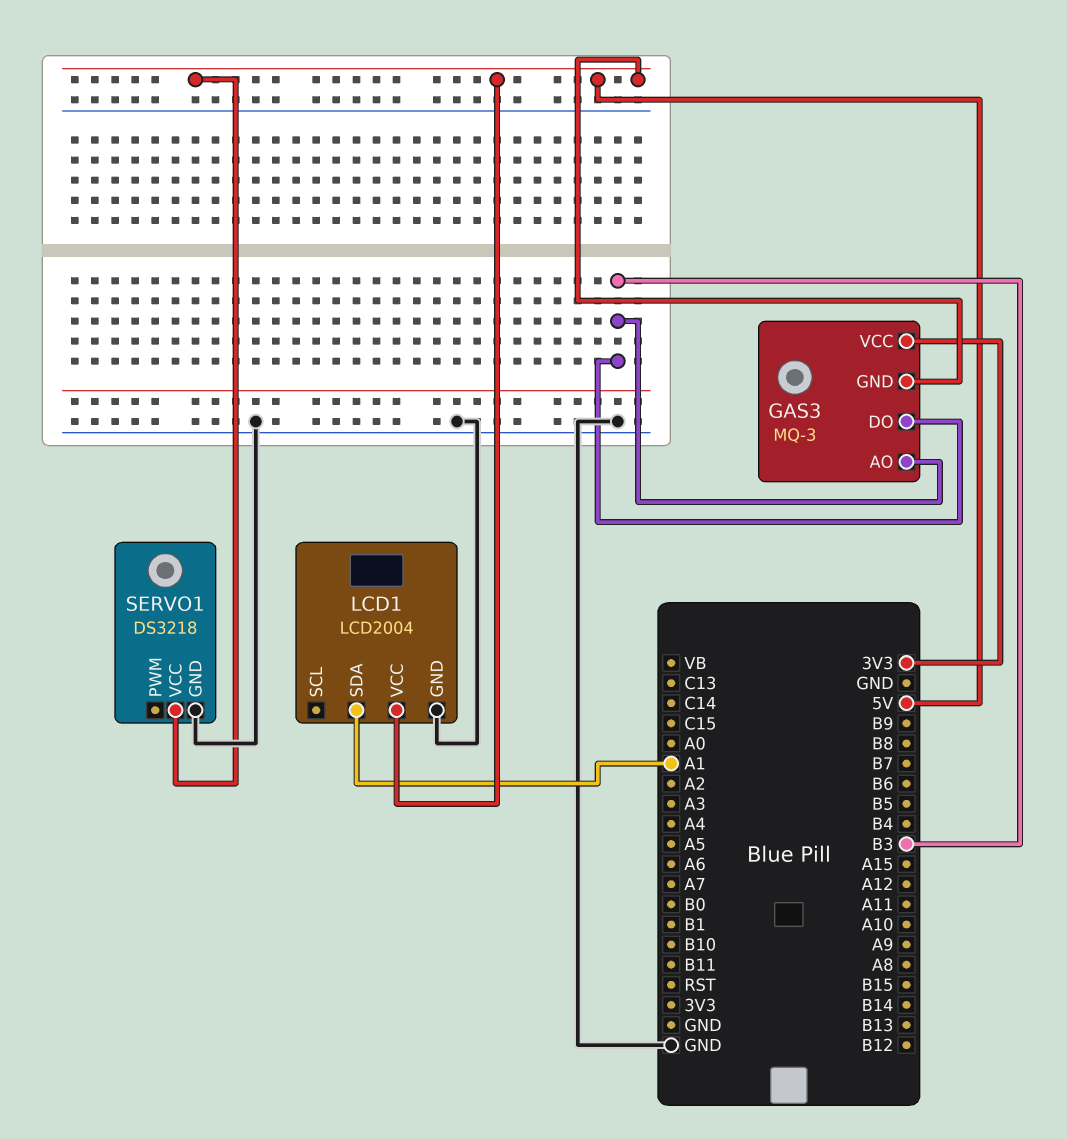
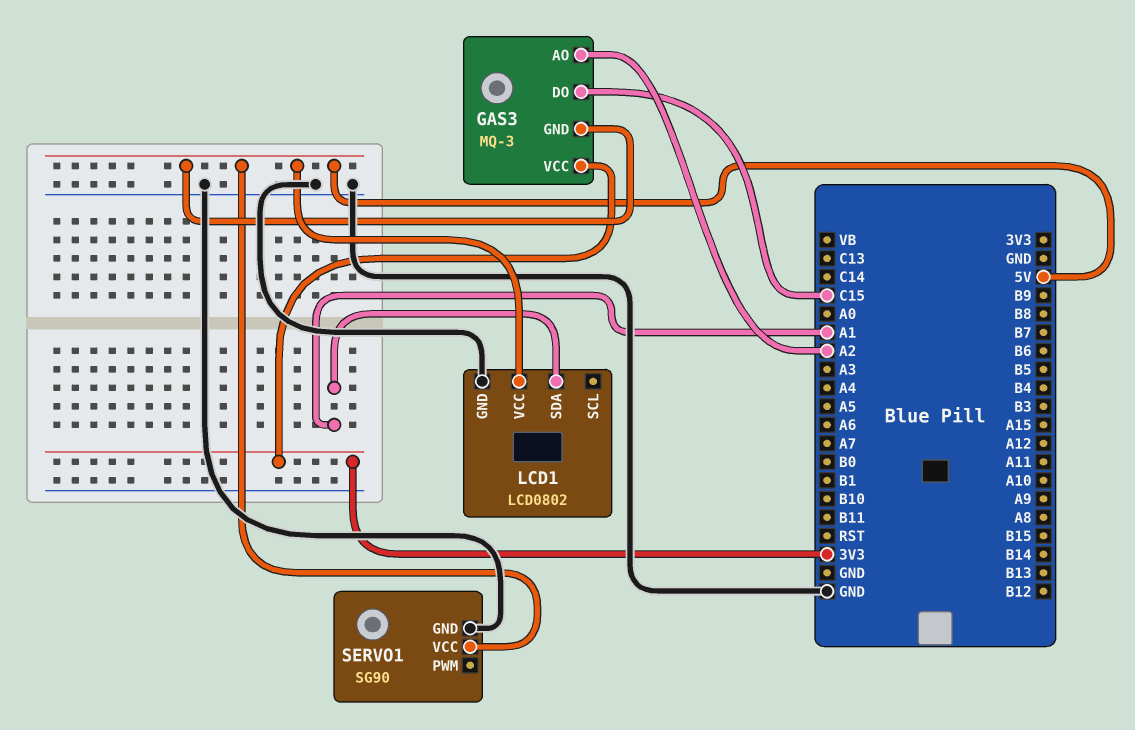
GAS3 pin AO: B3 -> A2
GAS3 pin DO: B3 -> C15
LCD1: LCD2004 -> LCD0802
SERVO1: DS3218 -> SG90

